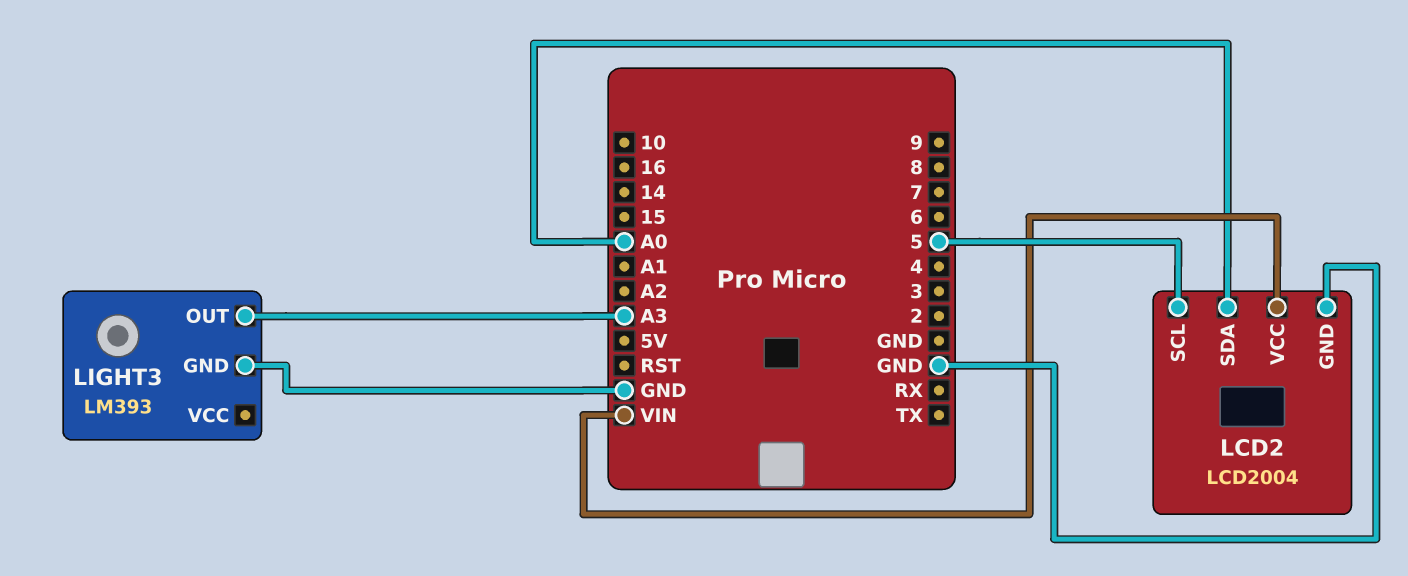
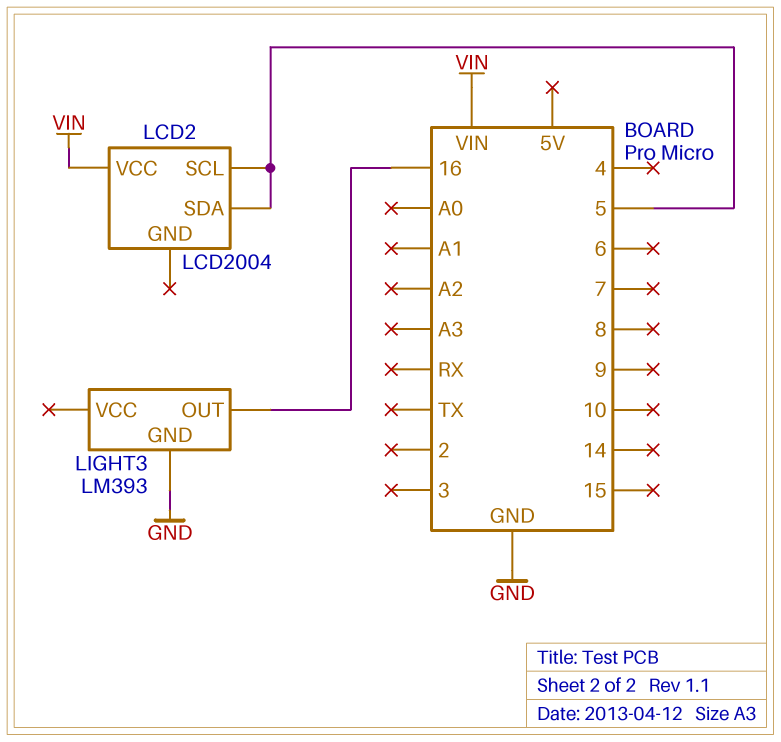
LCD2 pin GND: GND -> none
LCD2 pin SDA: A0 -> 5
LIGHT3 pin OUT: A3 -> 16

